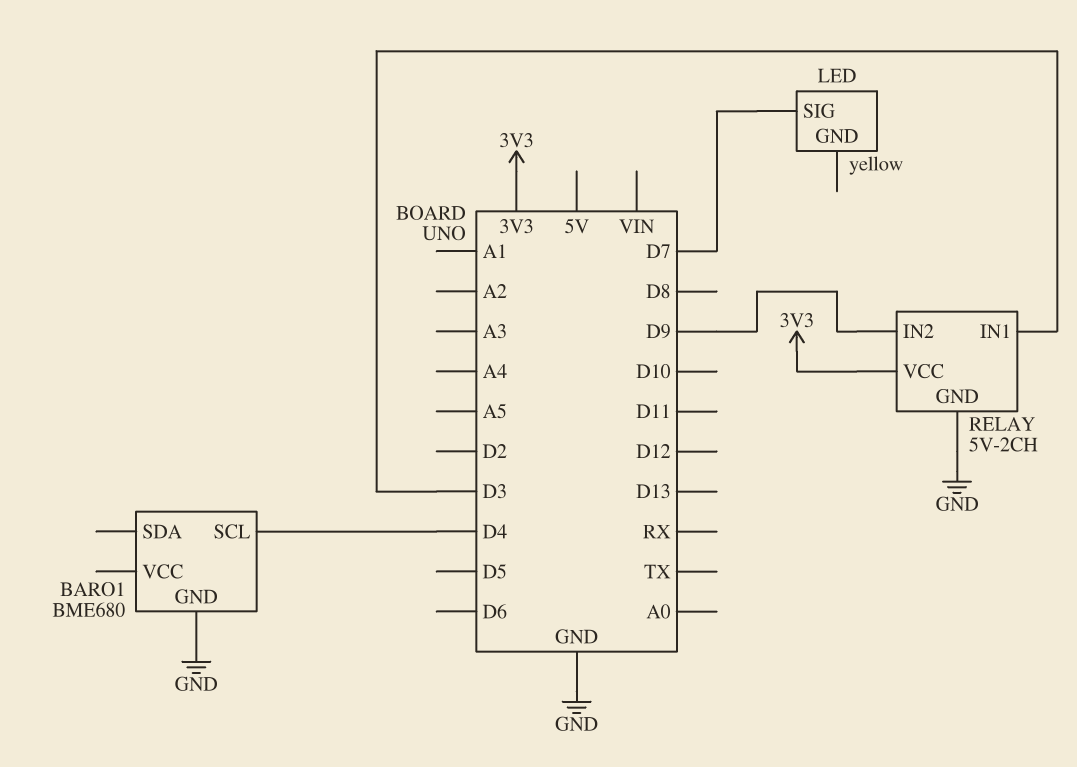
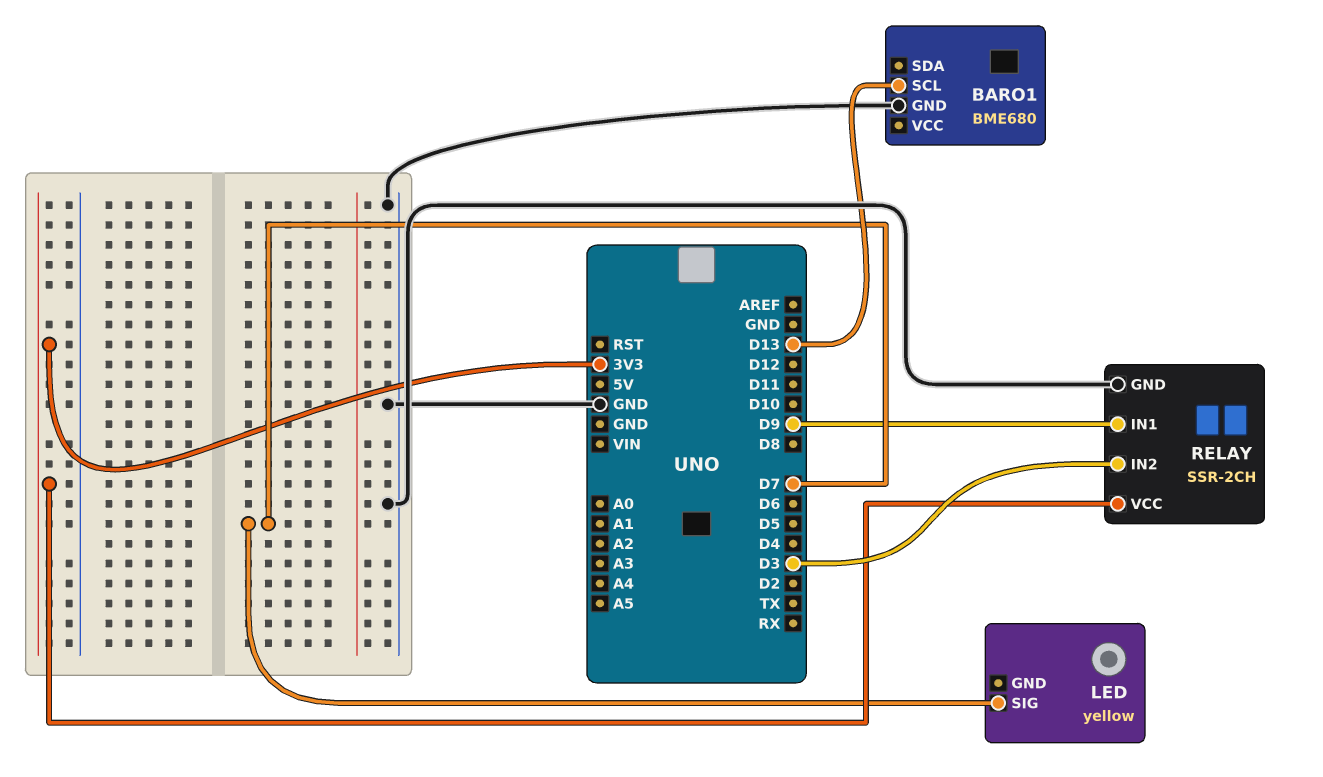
BARO1 pin SCL: D4 -> D13
RELAY: 5V-2CH -> SSR-2CH
RELAY pin IN1: D3 -> D9
RELAY pin IN2: D9 -> D3

